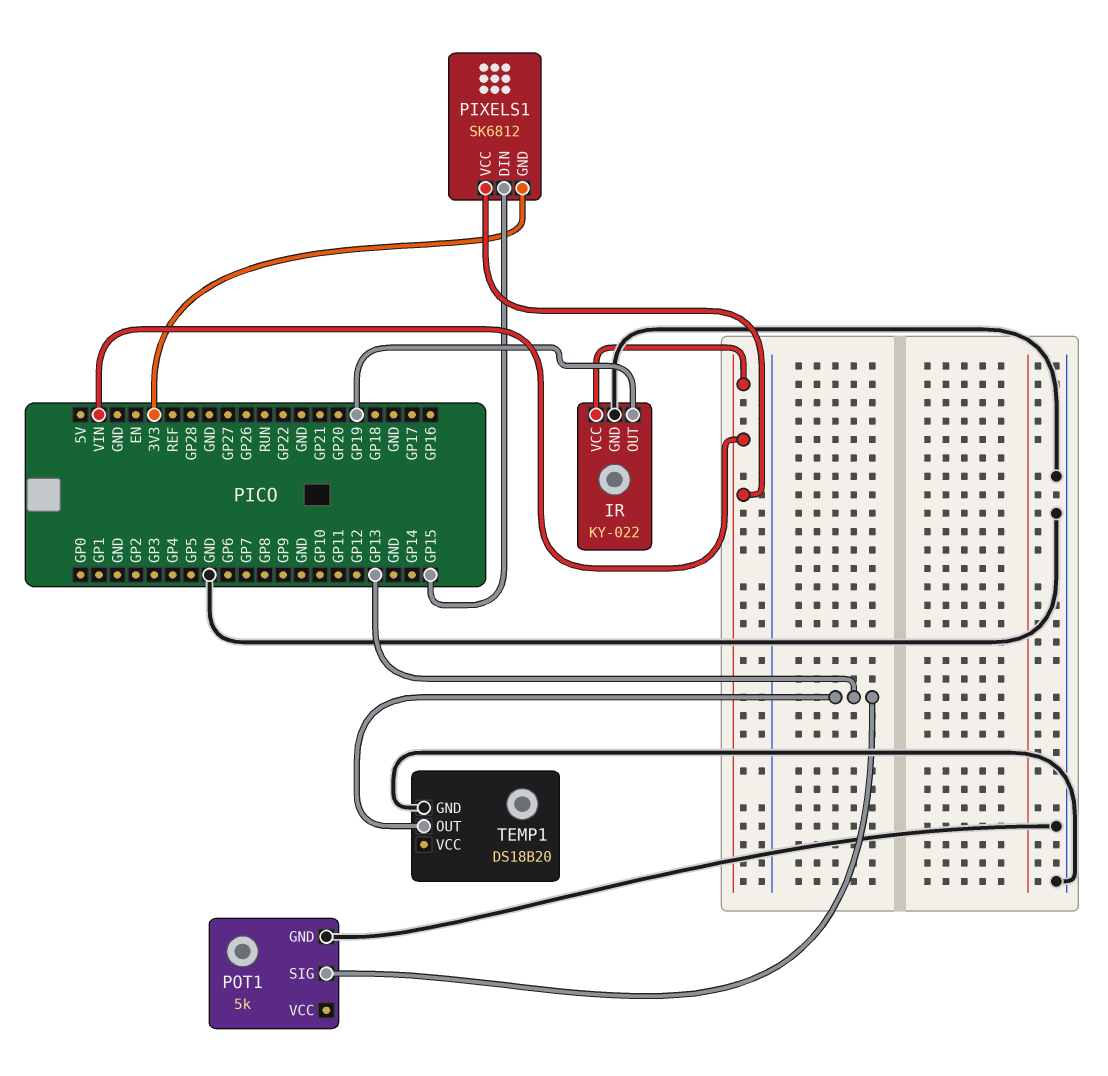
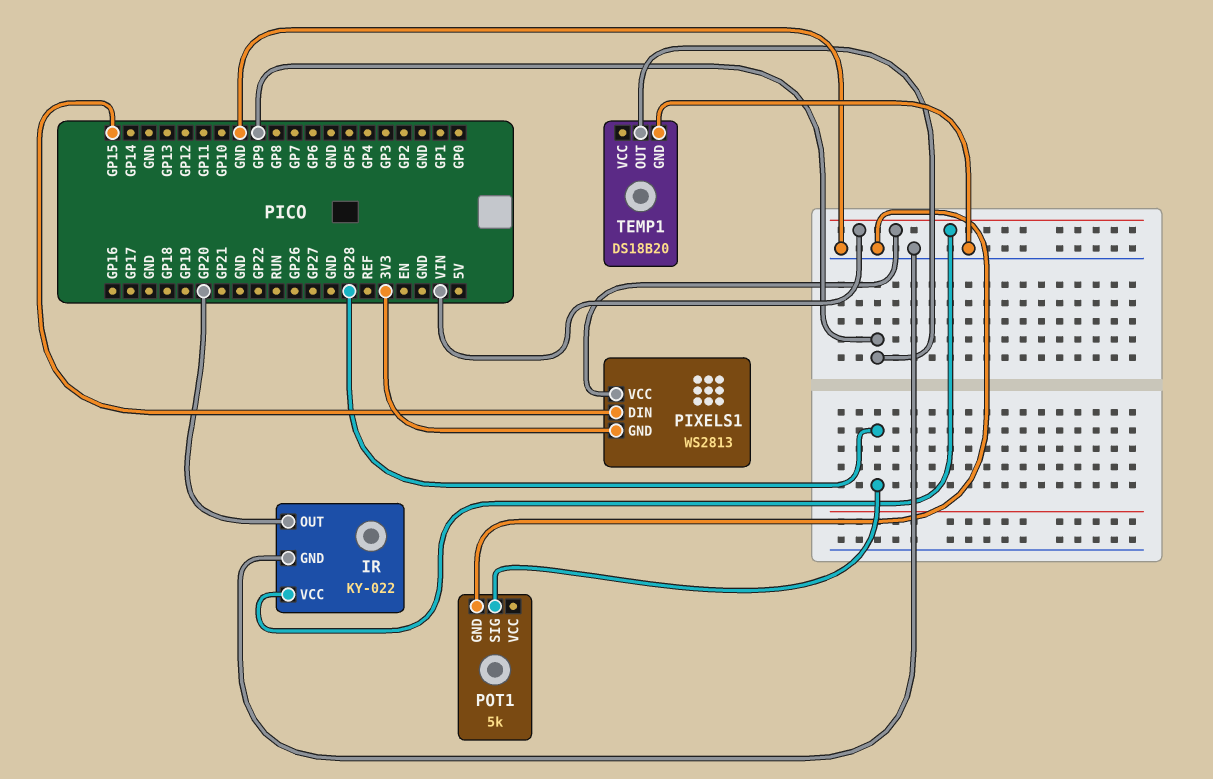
IR pin OUT: GP19 -> GP20
PIXELS1: SK6812 -> WS2813
POT1 pin SIG: GP13 -> GP28
TEMP1 pin OUT: GP13 -> GP9

